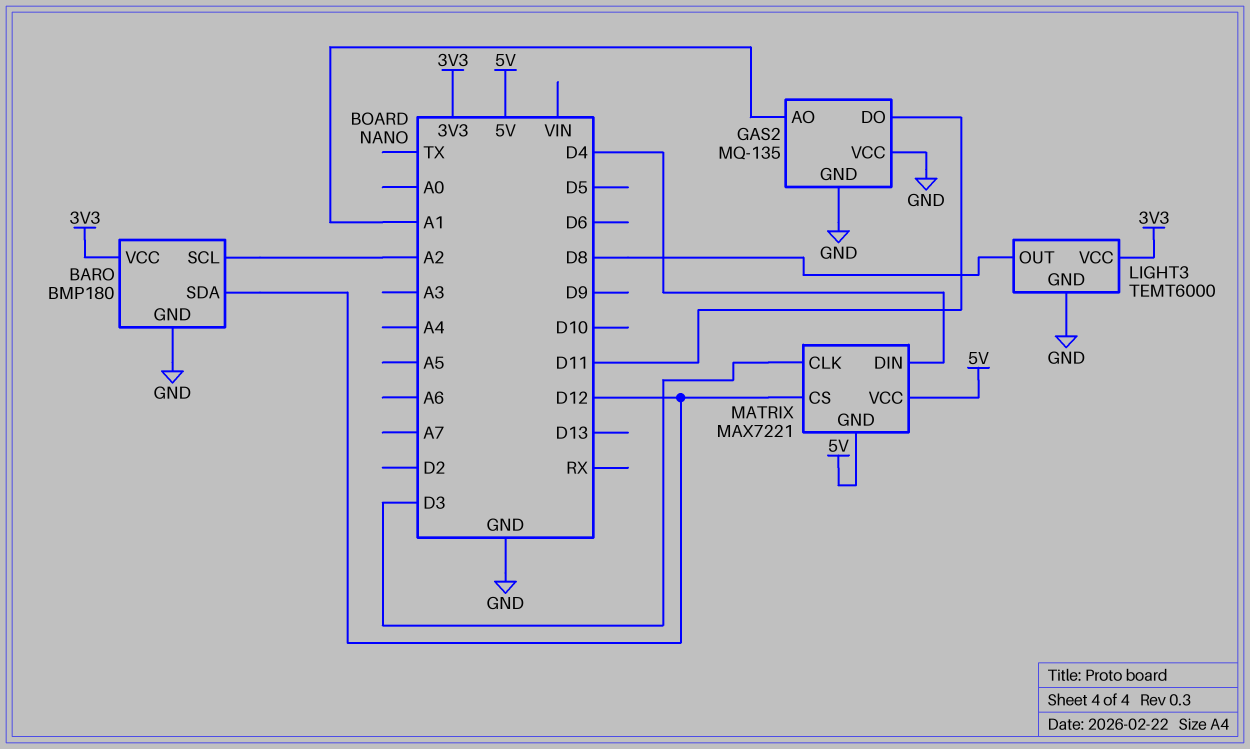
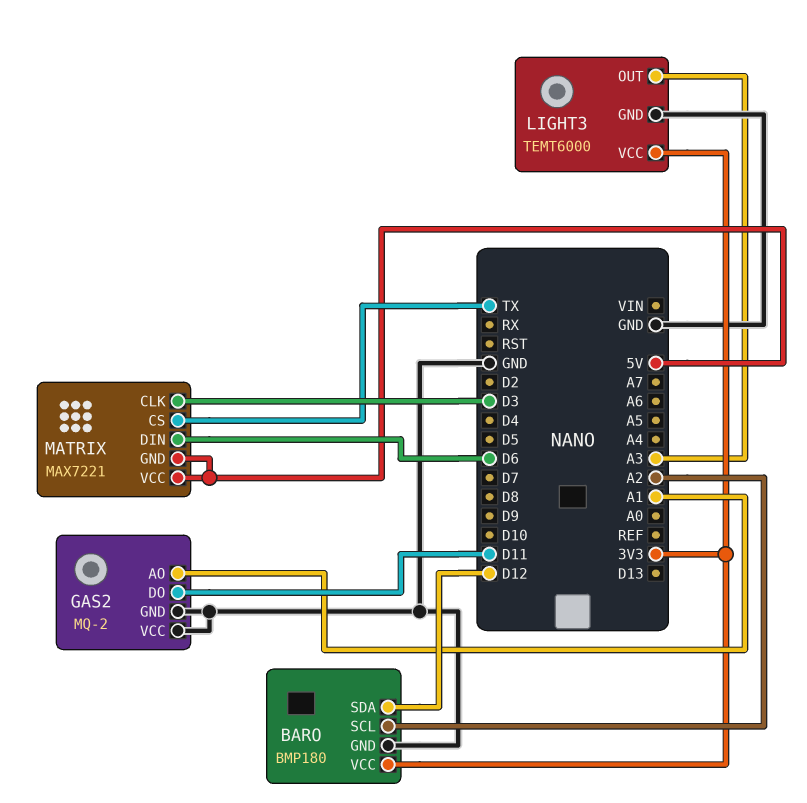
GAS2: MQ-135 -> MQ-2
LIGHT3 pin OUT: D8 -> A3
MATRIX pin CS: D12 -> TX
MATRIX pin DIN: D4 -> D6

